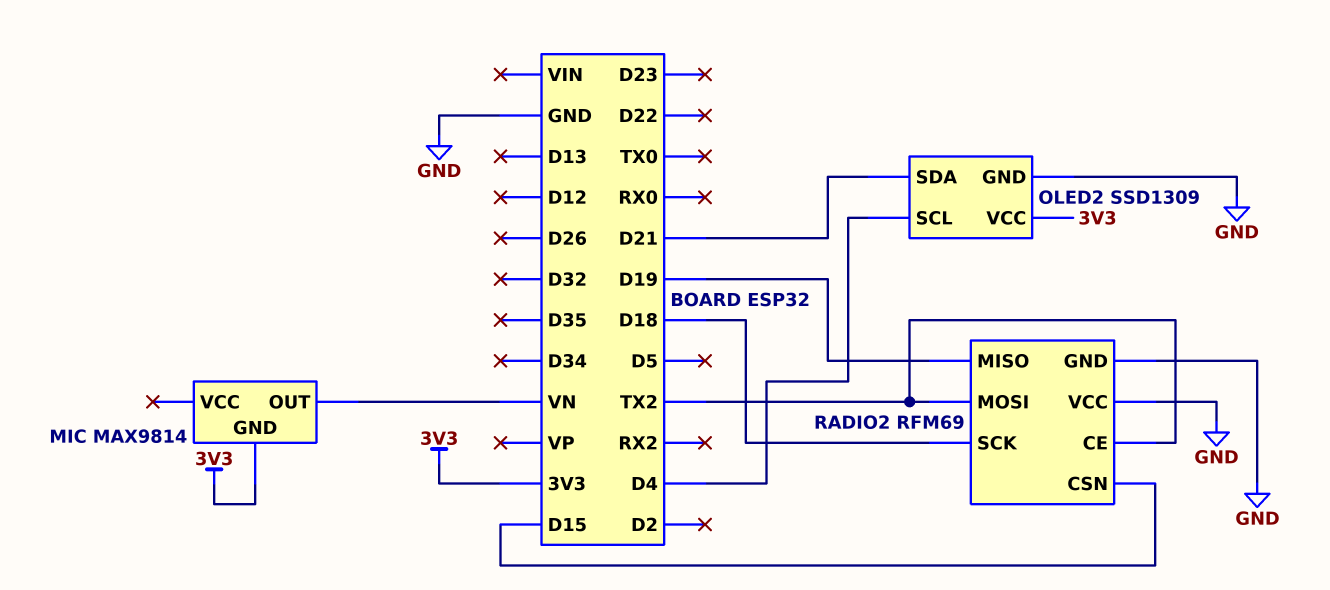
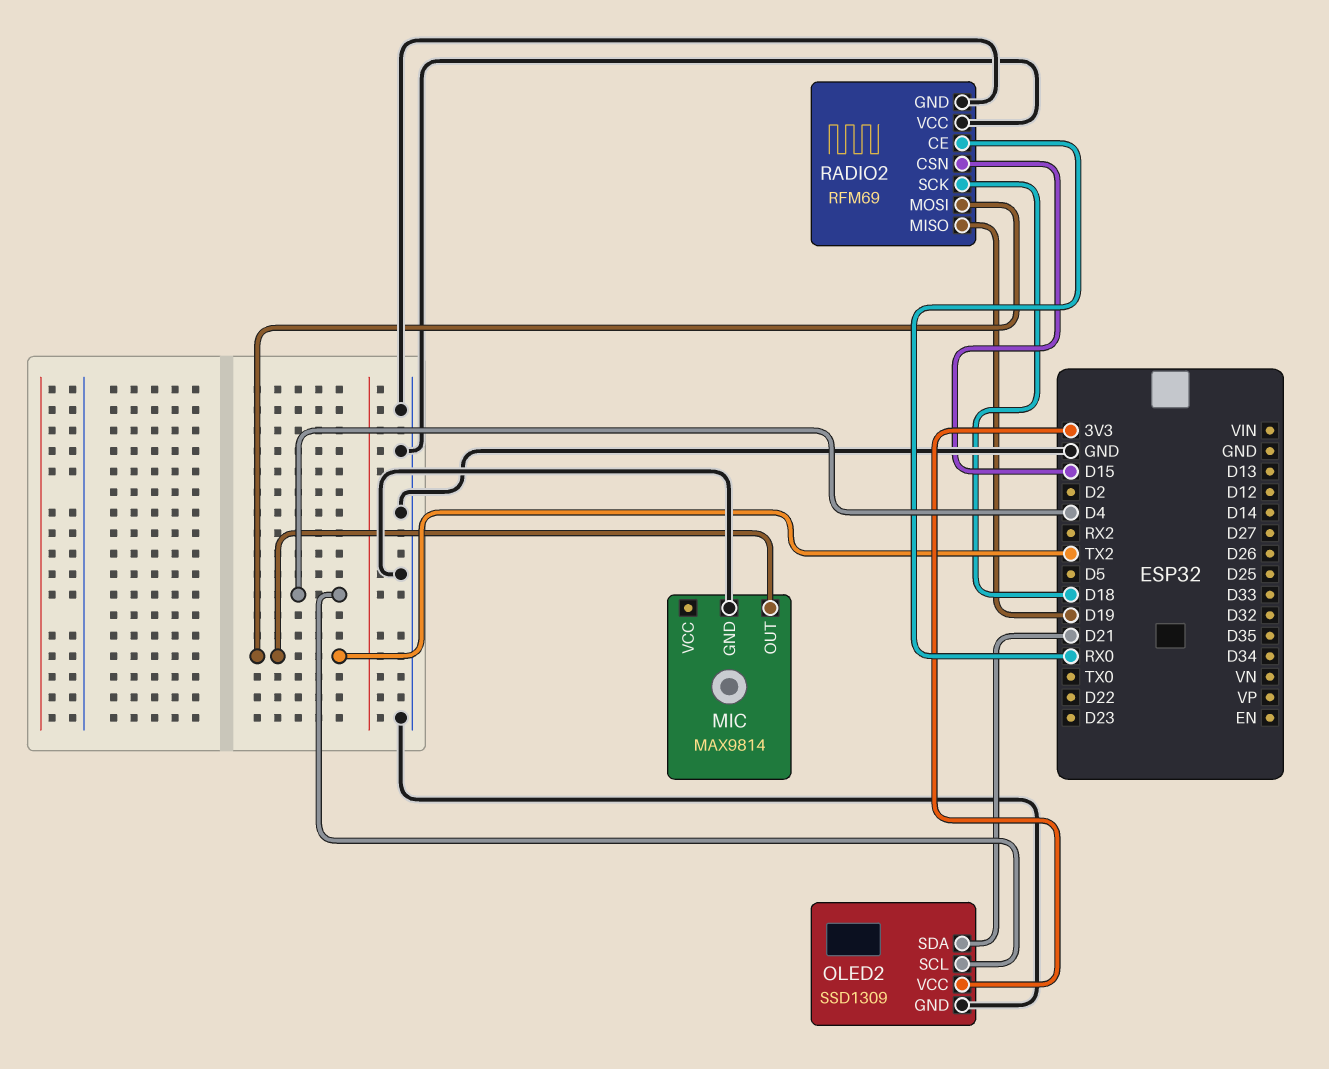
MIC pin GND: 3V3 -> GND
MIC pin OUT: VN -> TX2
RADIO2 pin CE: TX2 -> RX0

